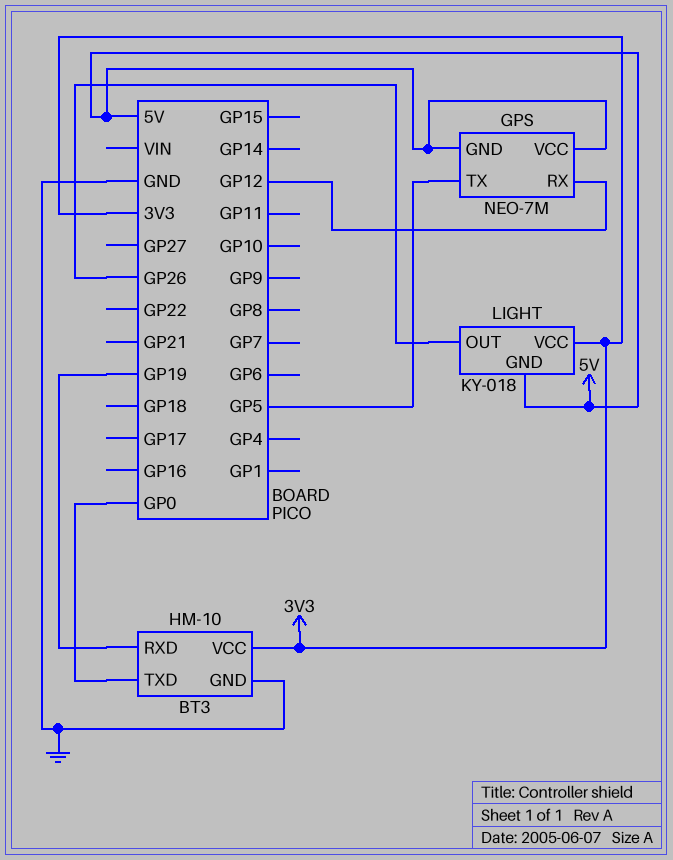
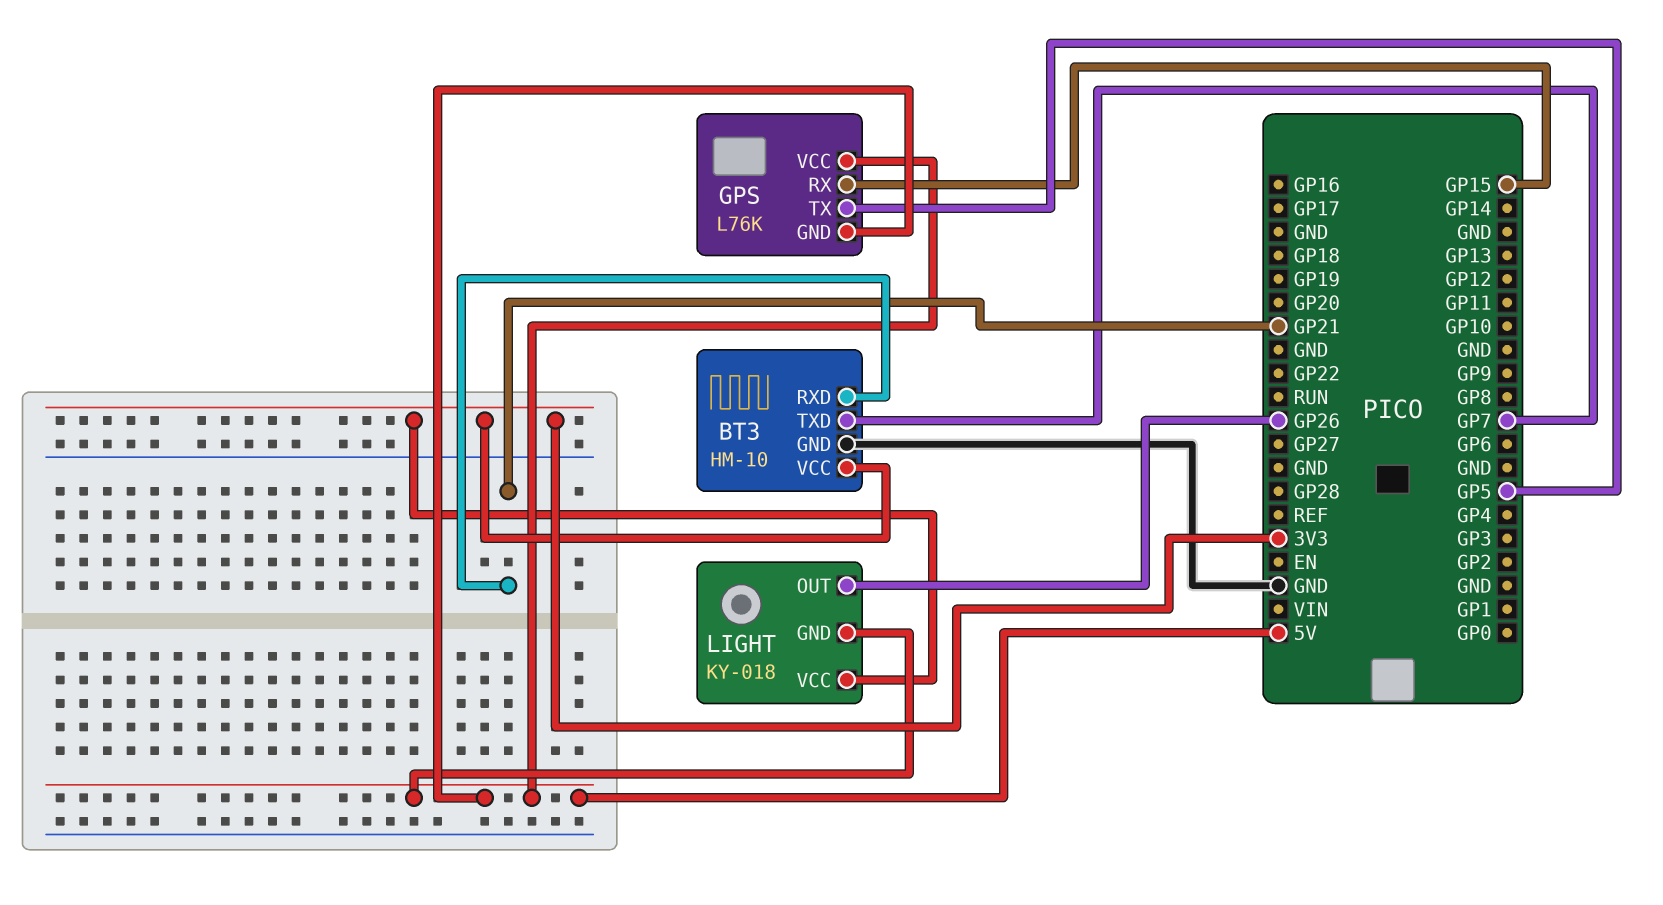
BT3 pin RXD: GP19 -> GP21
BT3 pin TXD: GP0 -> GP7
GPS: NEO-7M -> L76K
GPS pin RX: GP12 -> GP15

